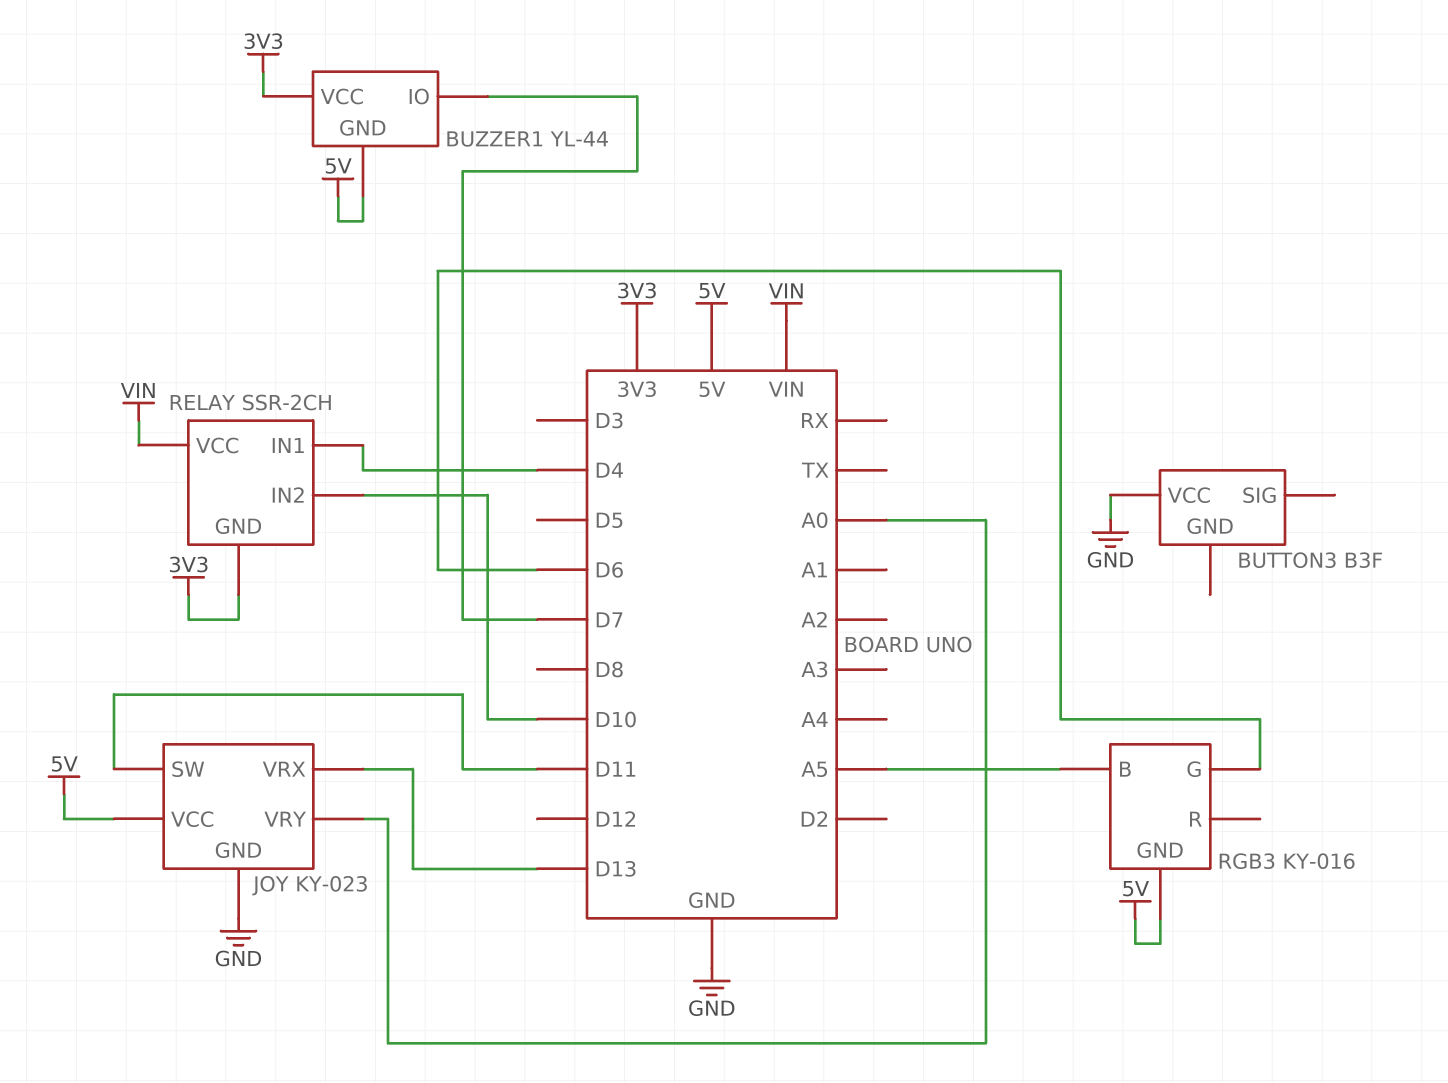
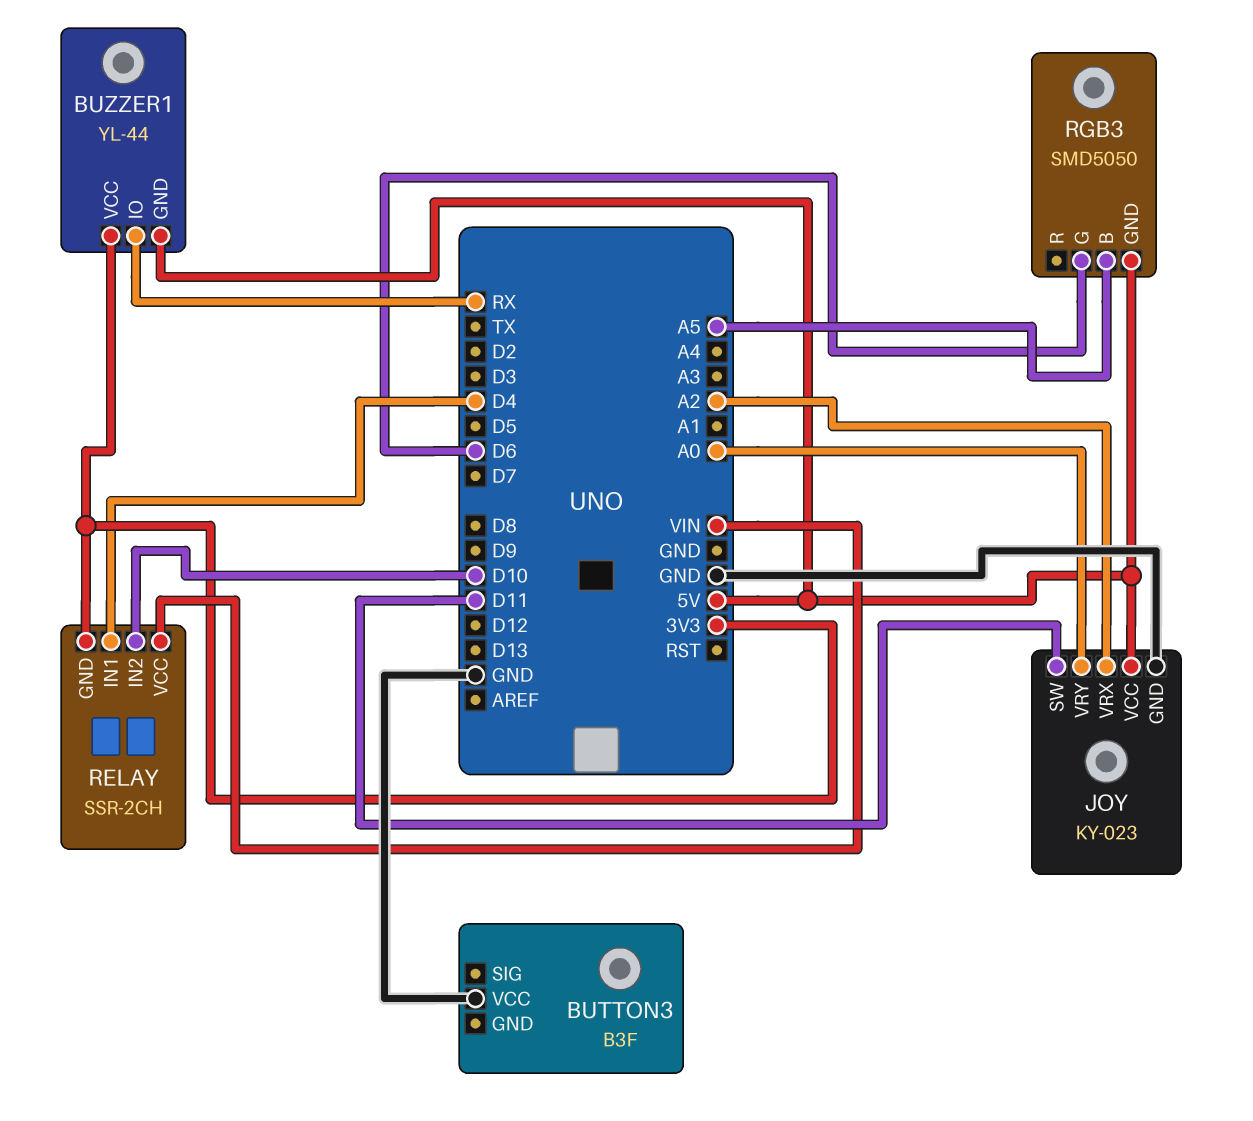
BUZZER1 pin IO: D7 -> RX
JOY pin VRX: D13 -> A2
RGB3: KY-016 -> SMD5050

